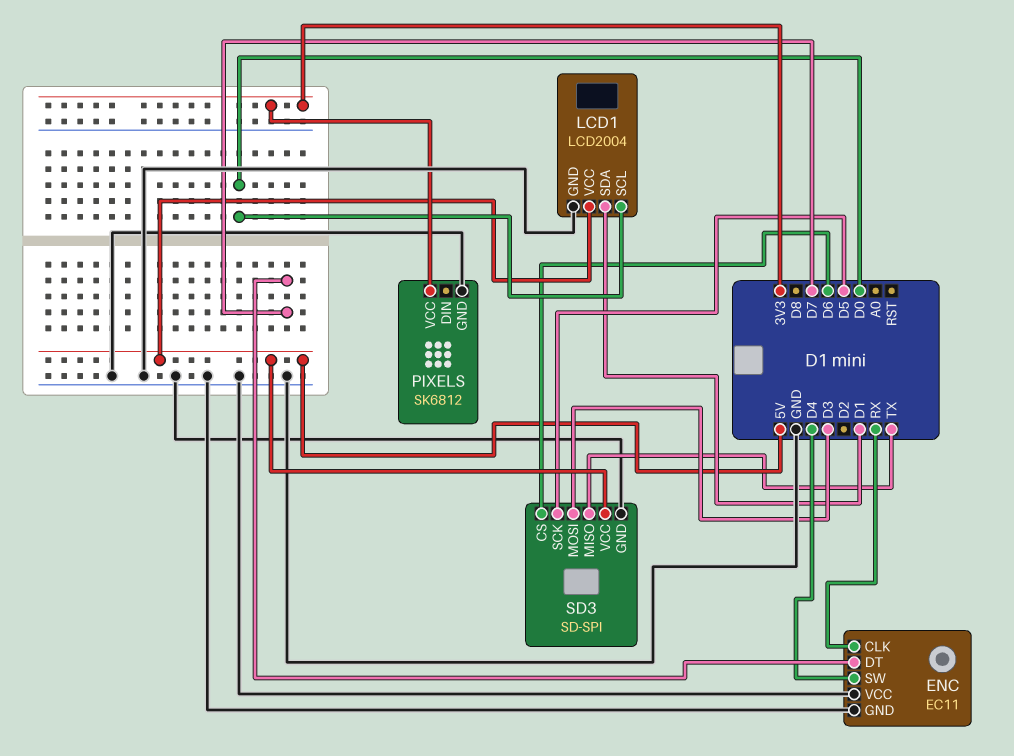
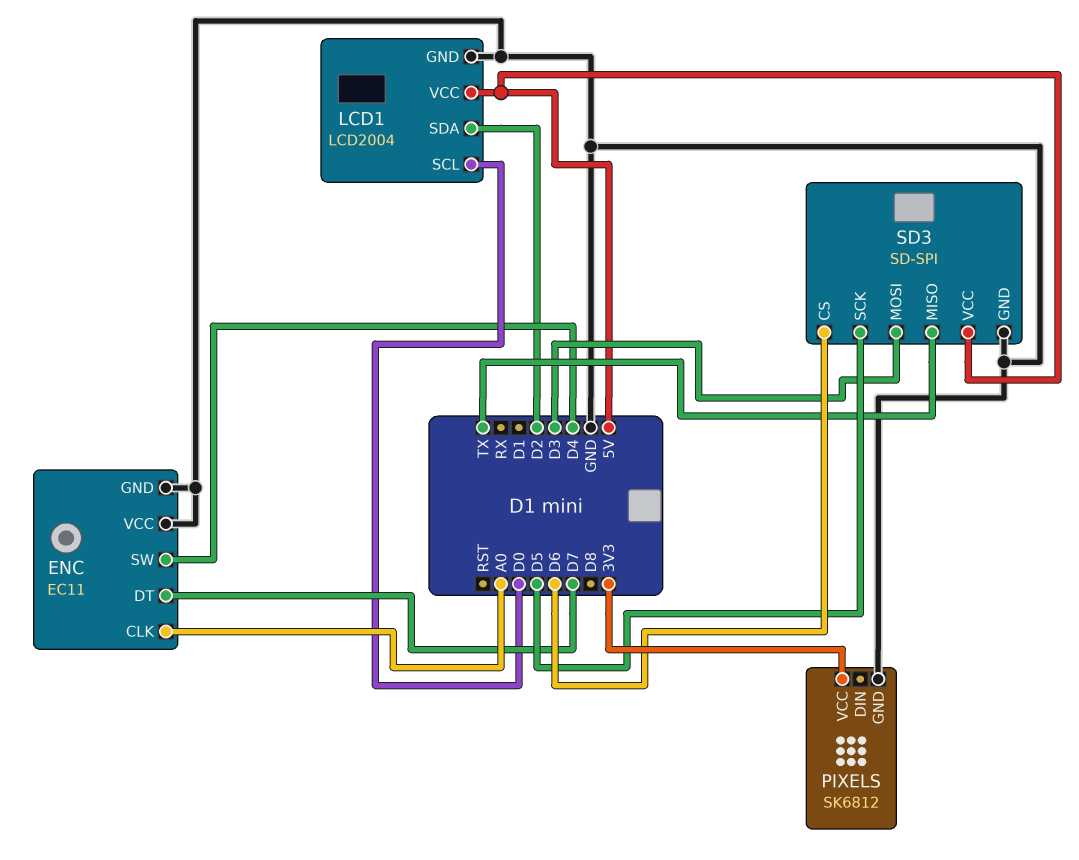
ENC pin CLK: RX -> A0
LCD1 pin SDA: D1 -> D2

